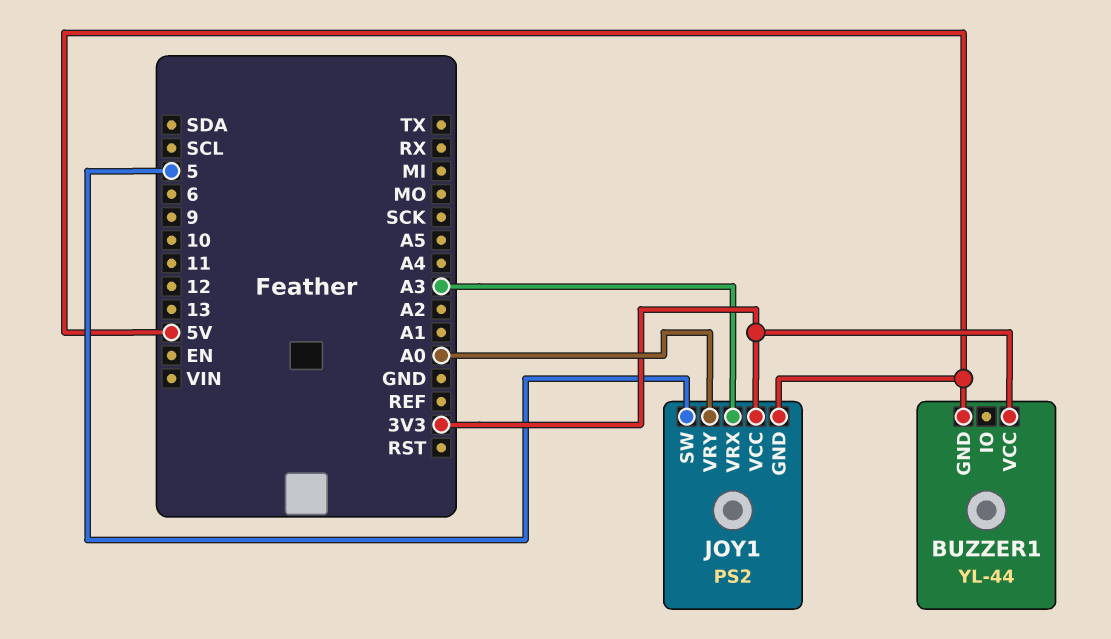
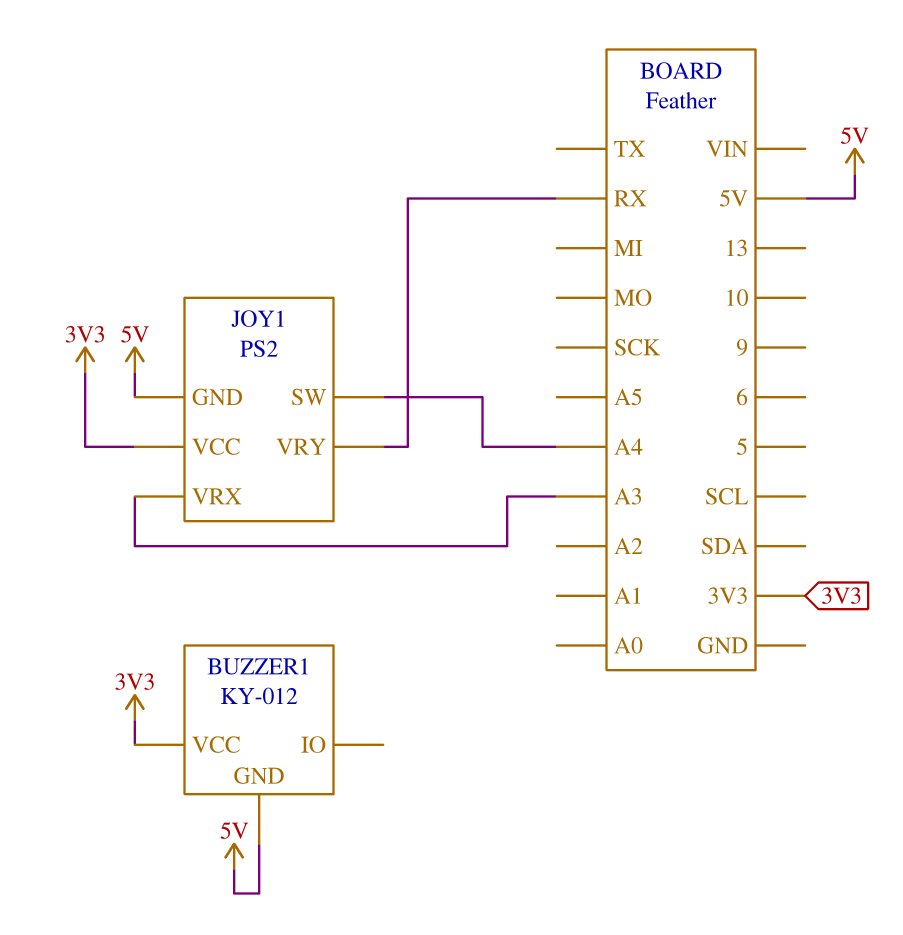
BUZZER1: YL-44 -> KY-012
JOY1 pin SW: 5 -> A4
JOY1 pin VRY: A0 -> RX

